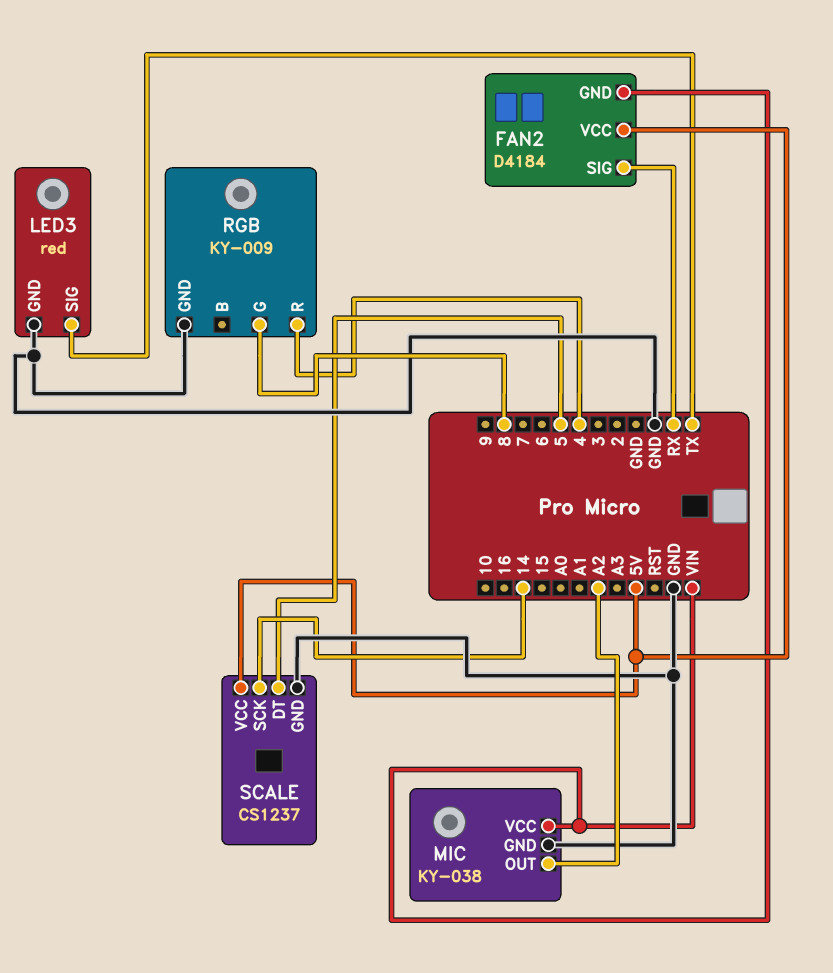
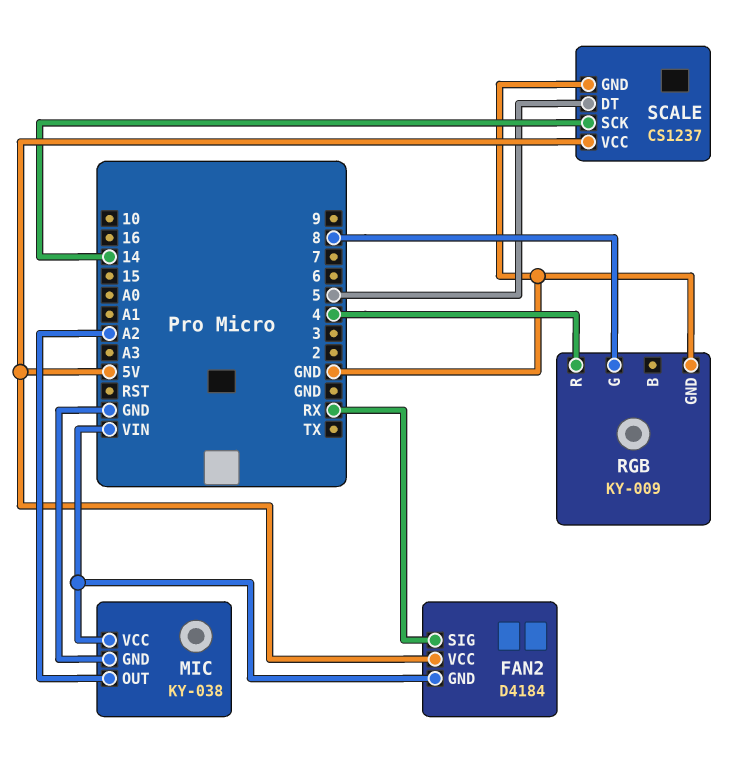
LED3: red -> none
LED3 pin GND: GND -> none
LED3 pin SIG: TX -> none

